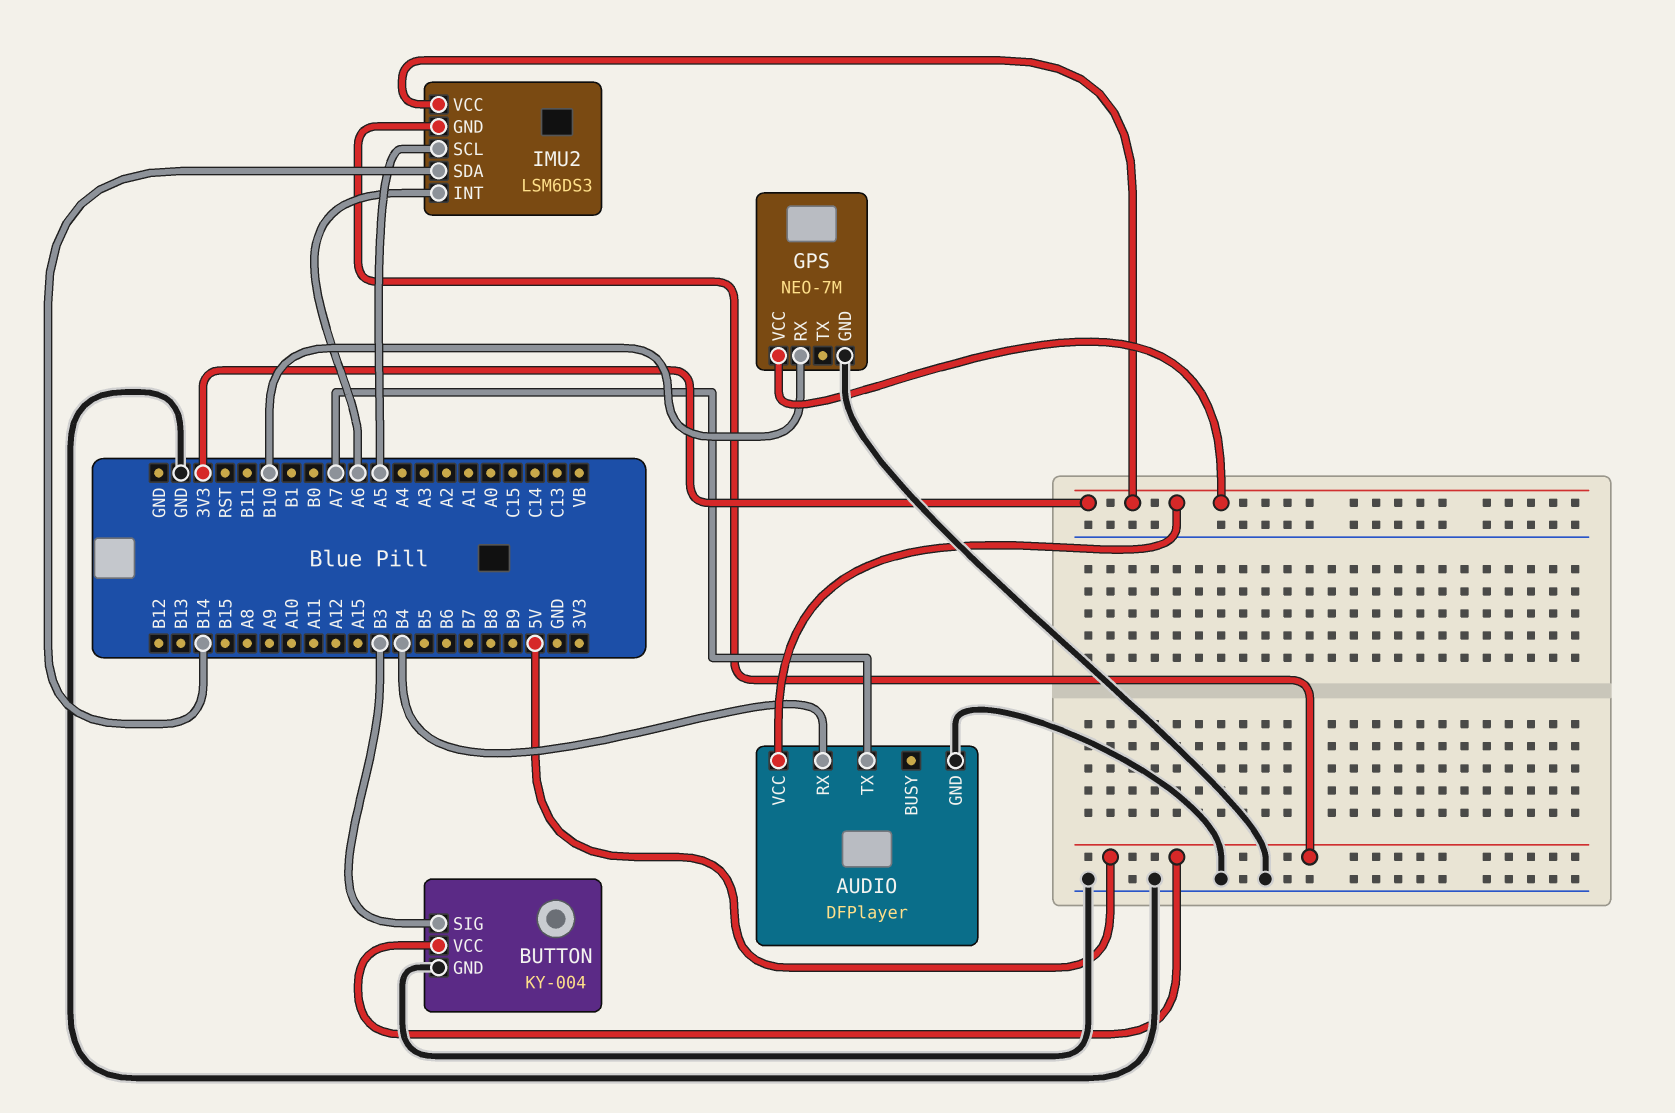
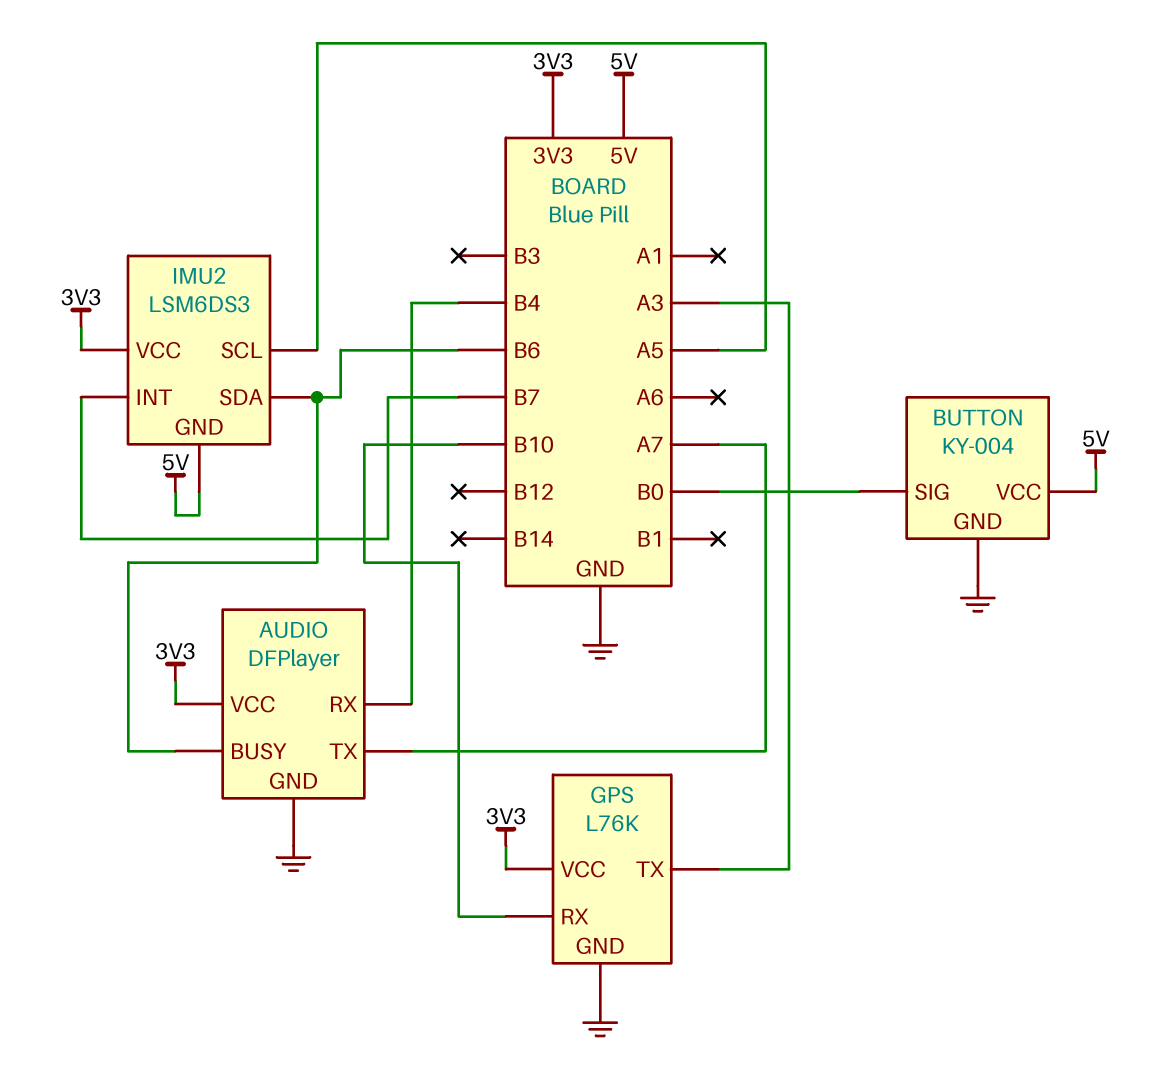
AUDIO pin BUSY: none -> B6
BUTTON pin SIG: B3 -> B0
GPS: NEO-7M -> L76K
GPS pin TX: none -> A3
IMU2 pin INT: A6 -> B7
IMU2 pin SDA: B14 -> B6

